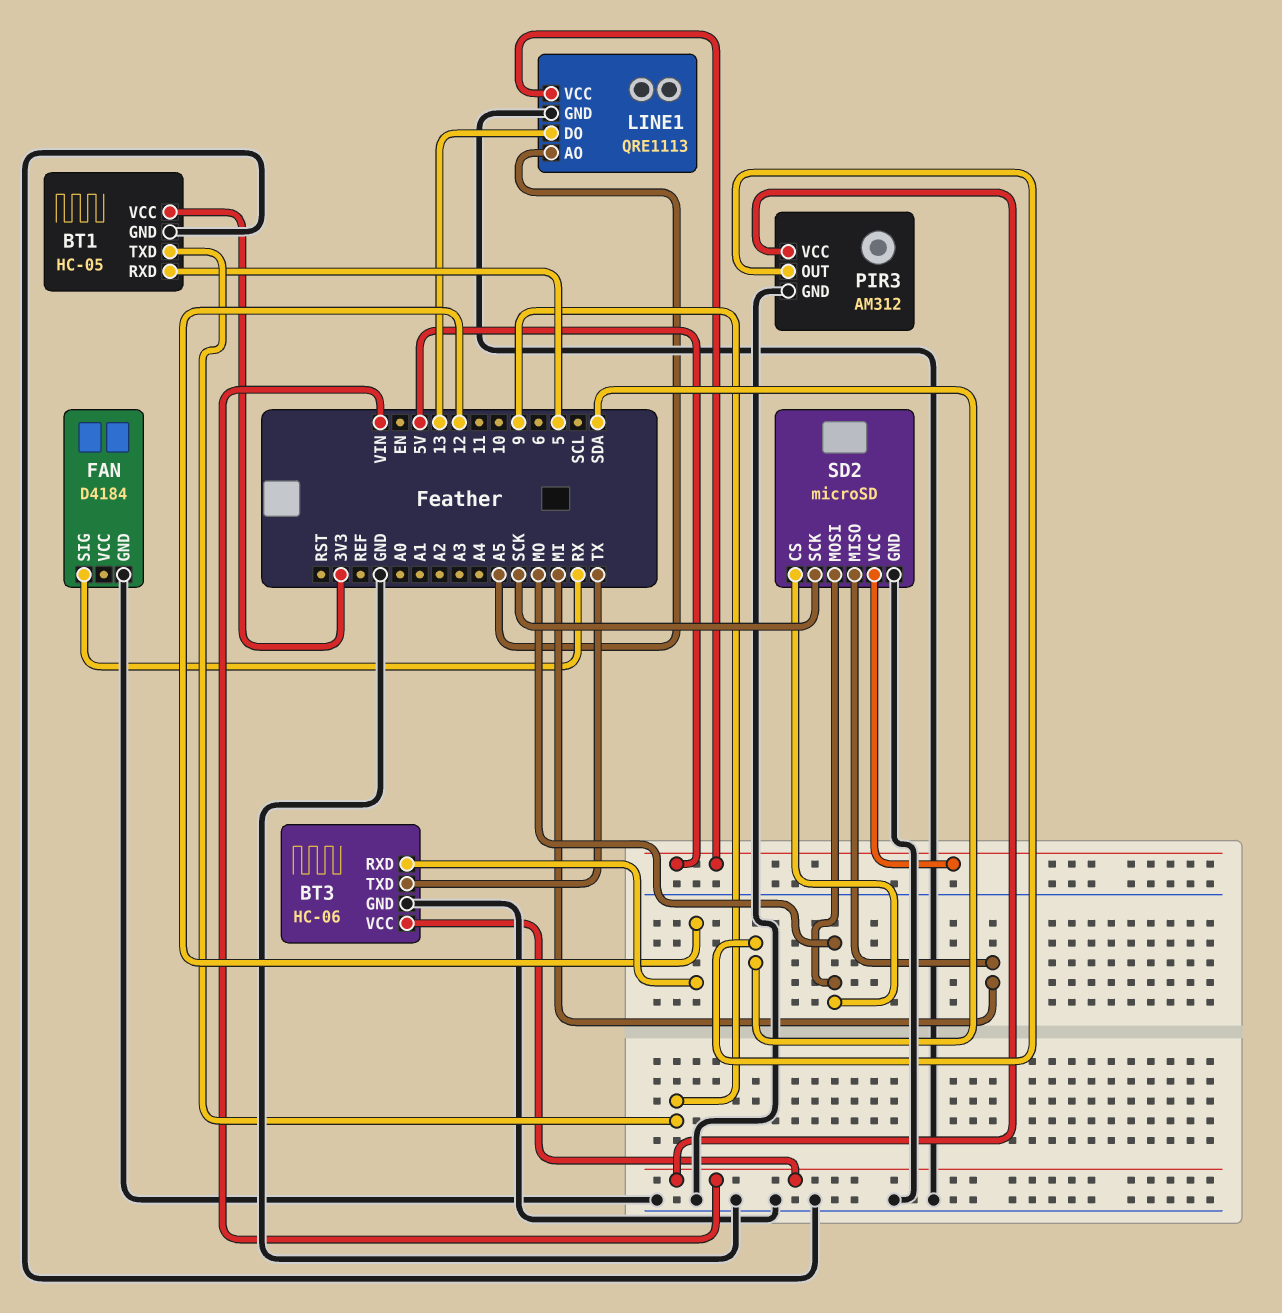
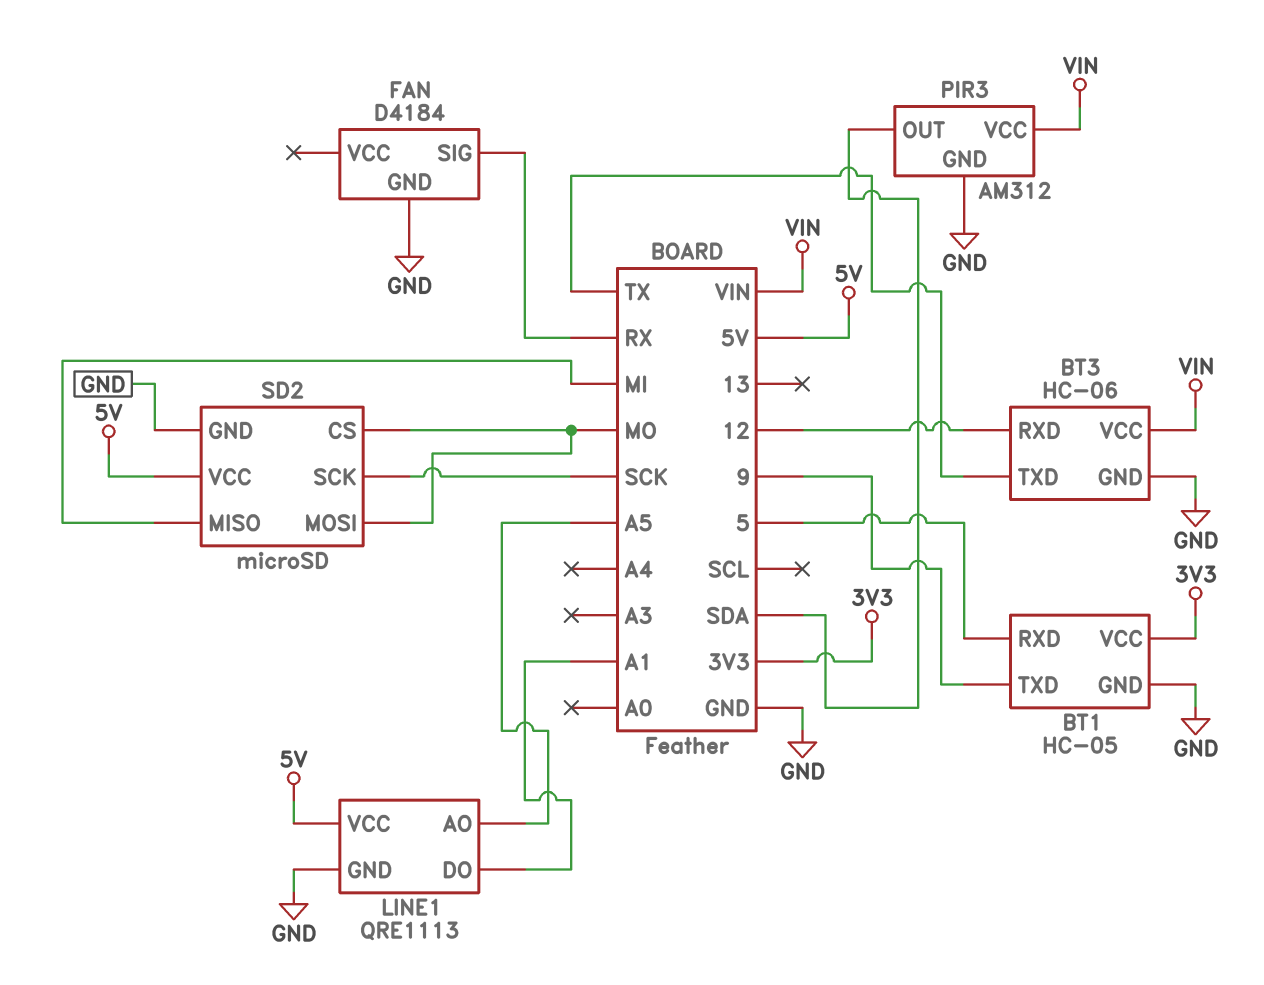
LINE1 pin DO: 13 -> A1

